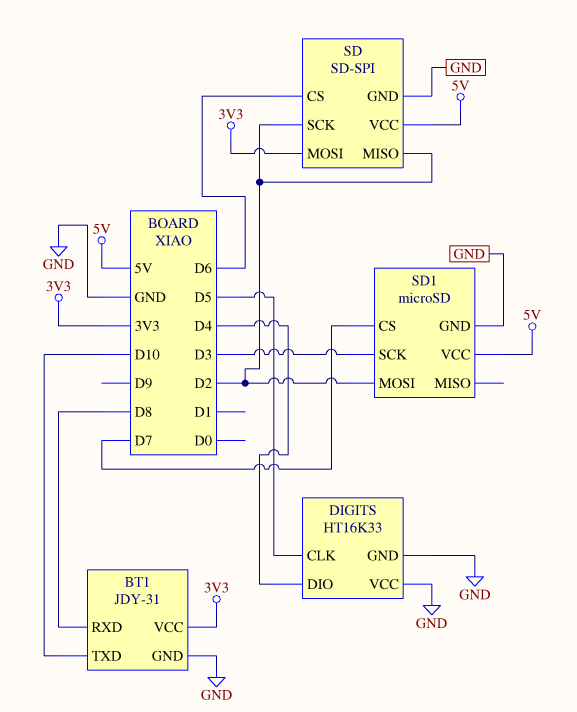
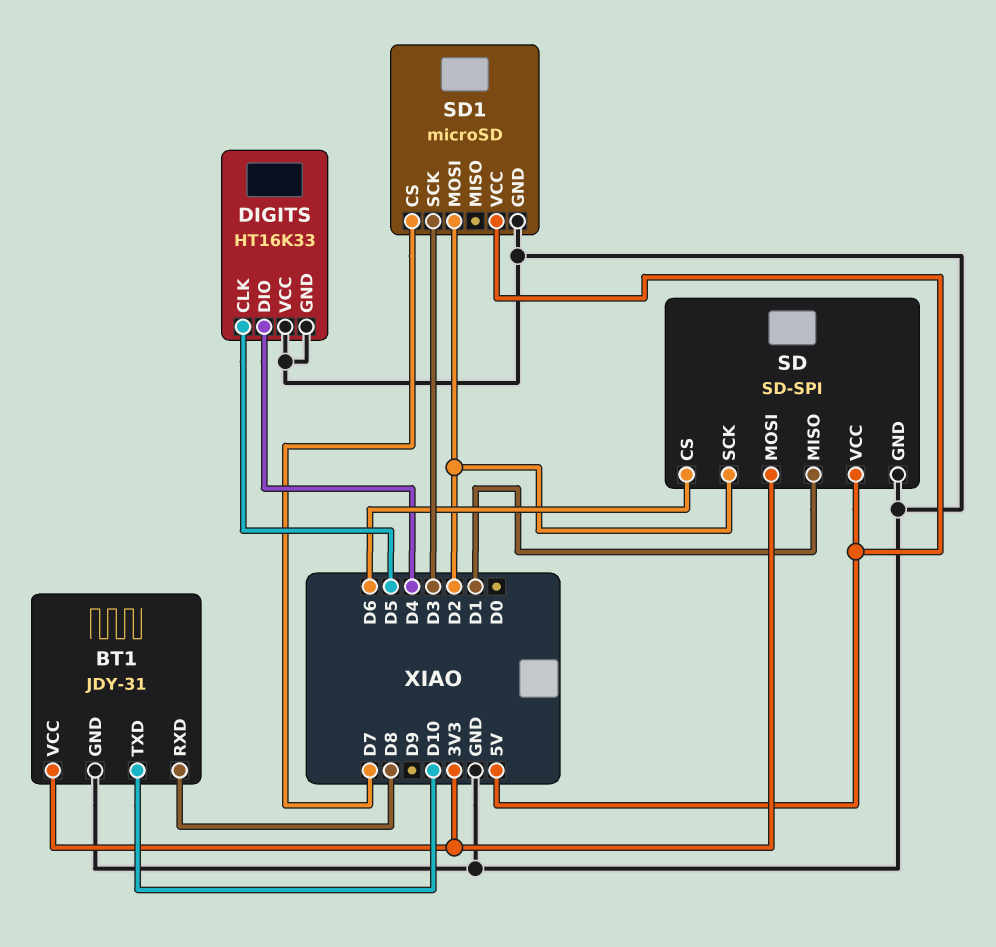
SD pin MISO: D2 -> D1

